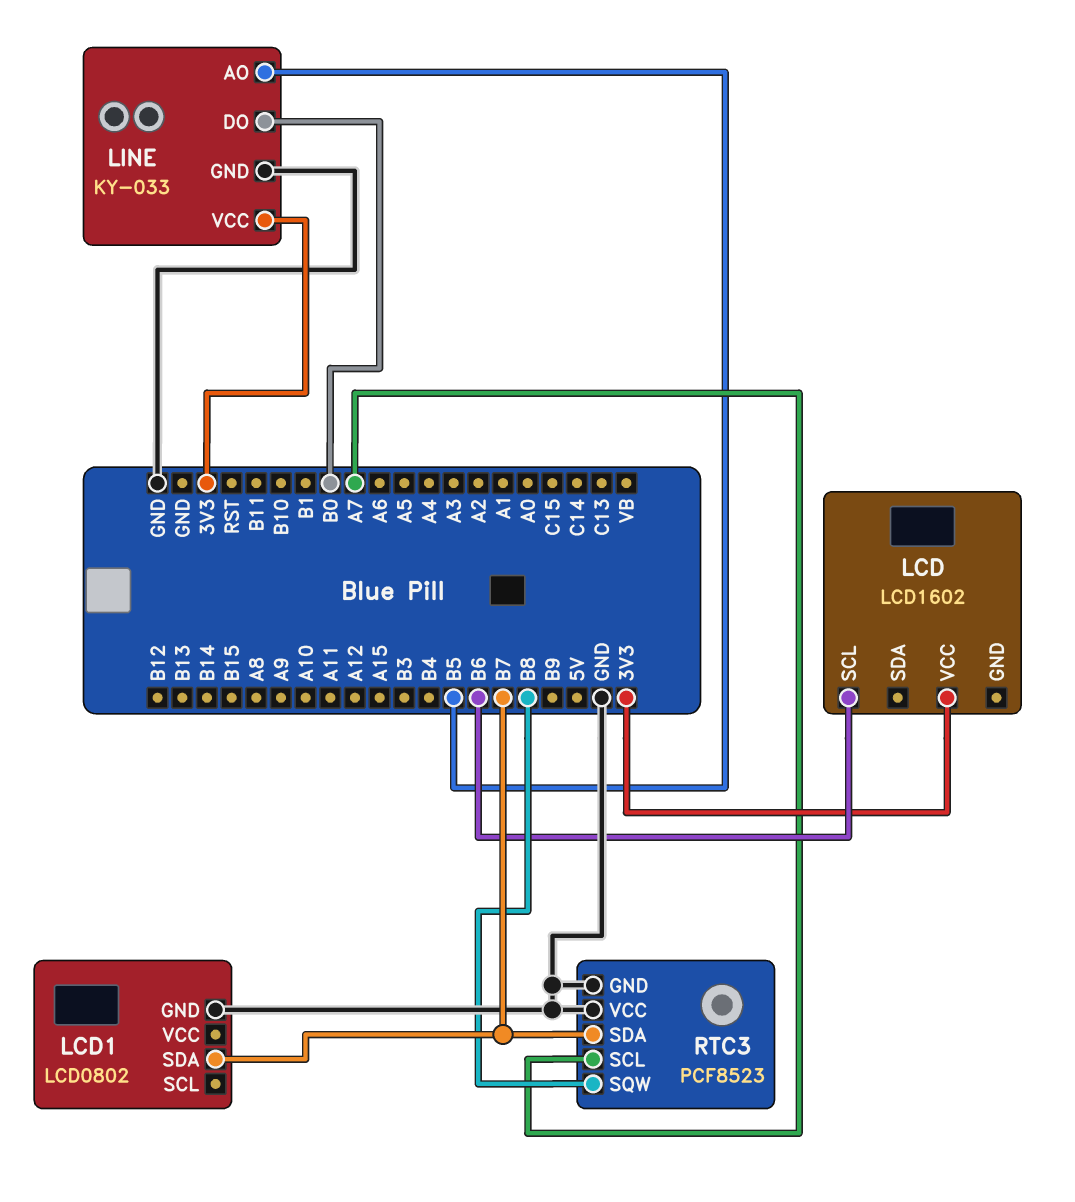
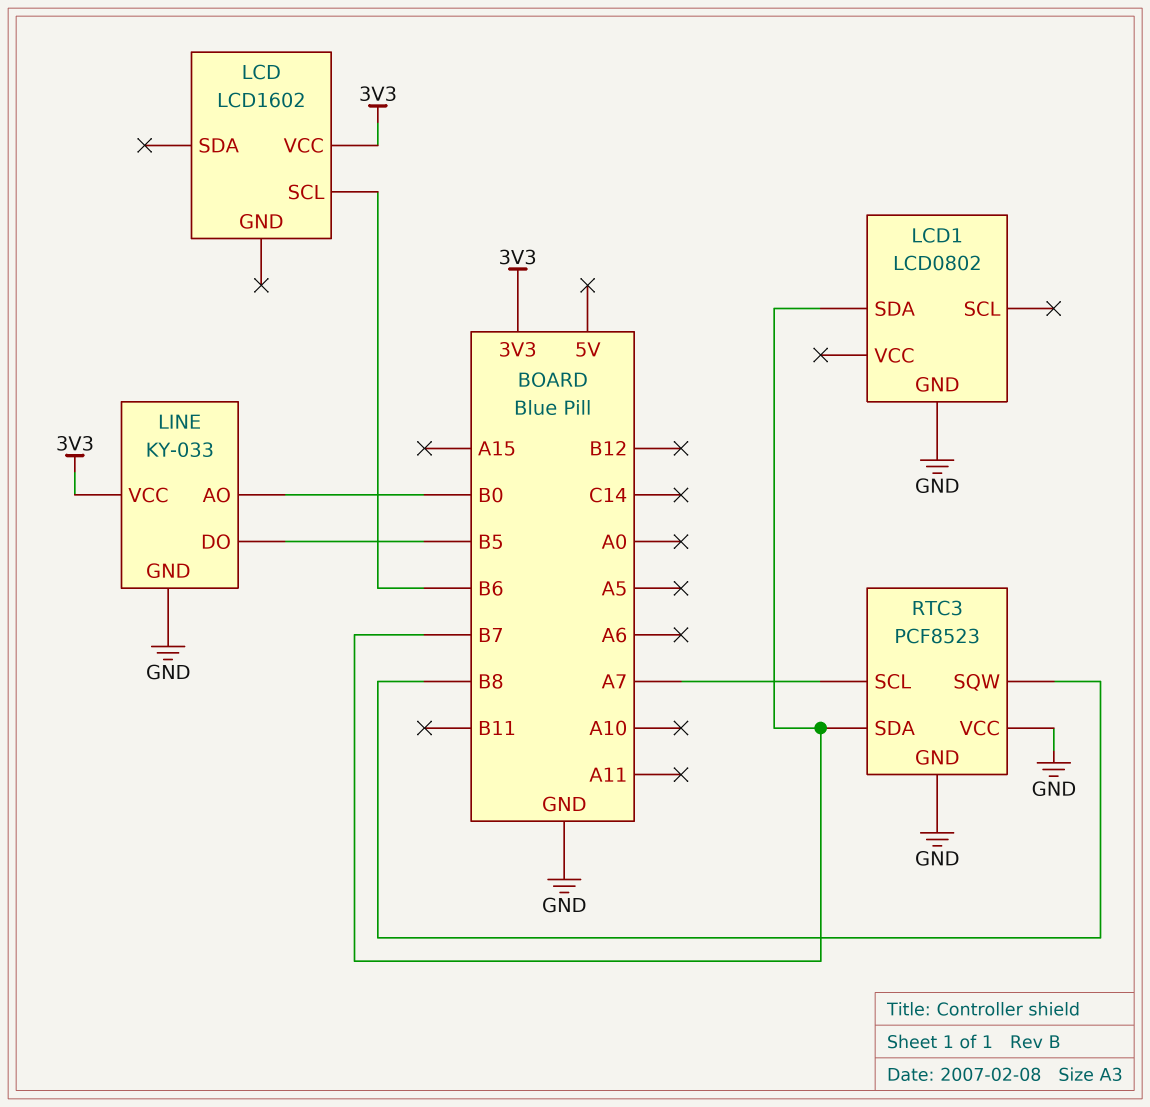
LINE pin AO: B5 -> B0
LINE pin DO: B0 -> B5

